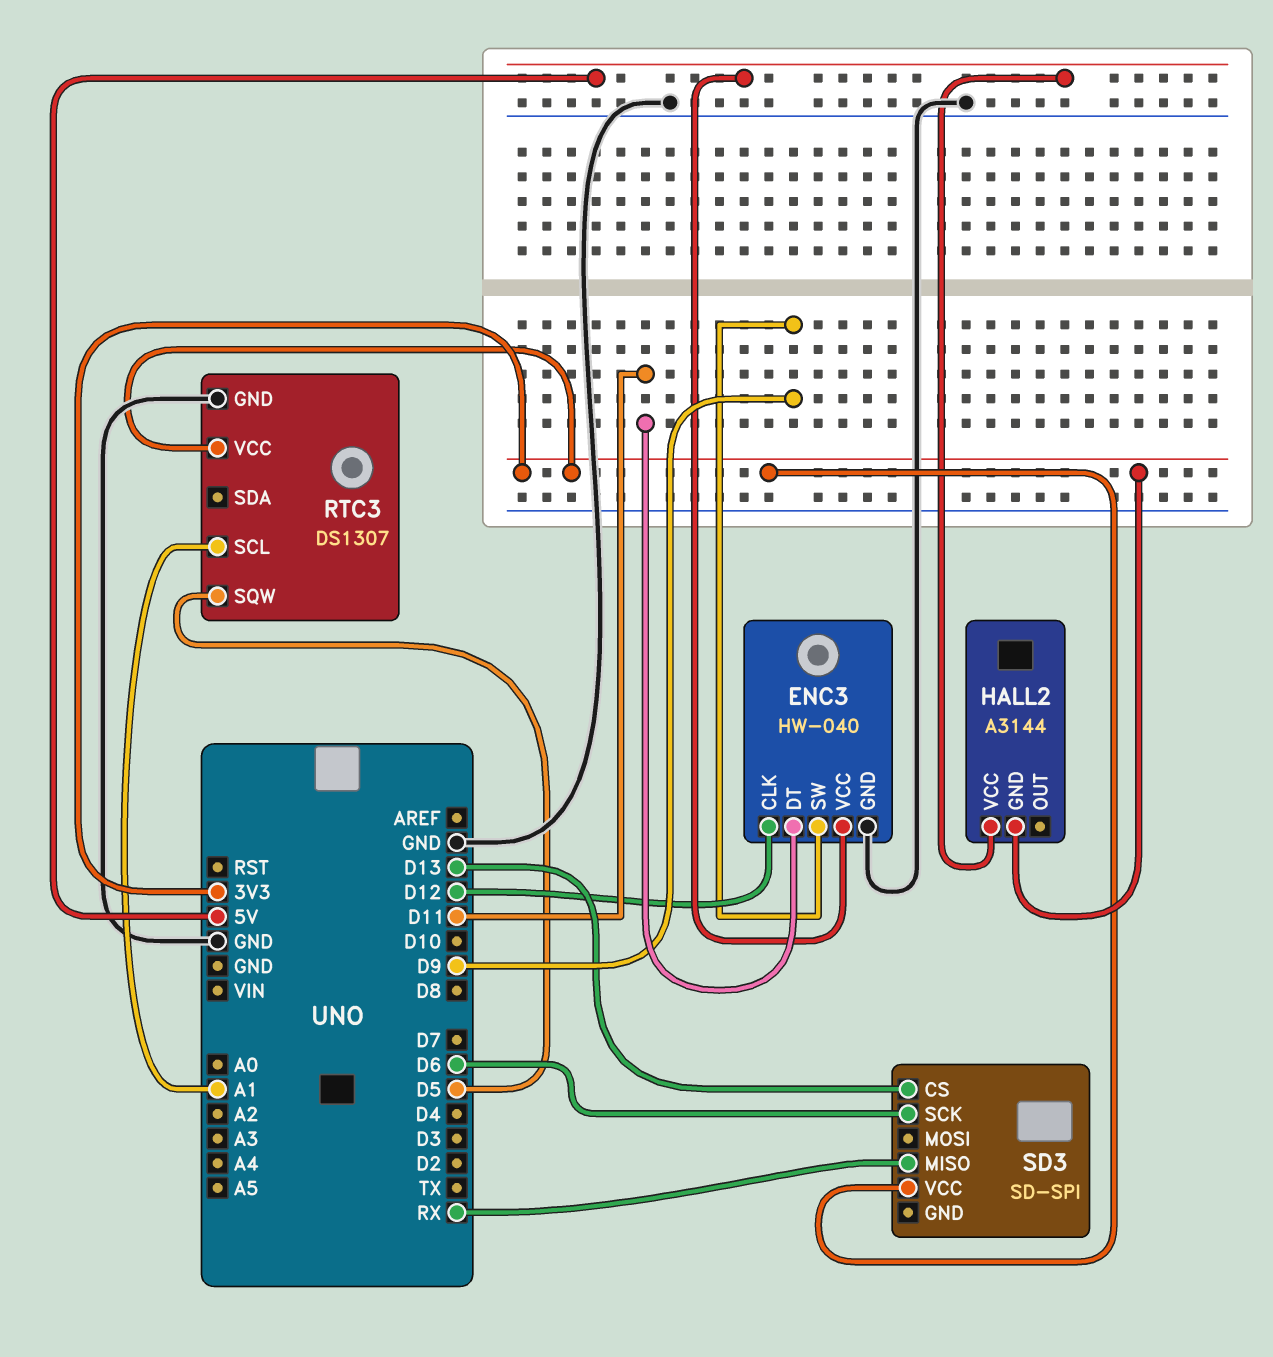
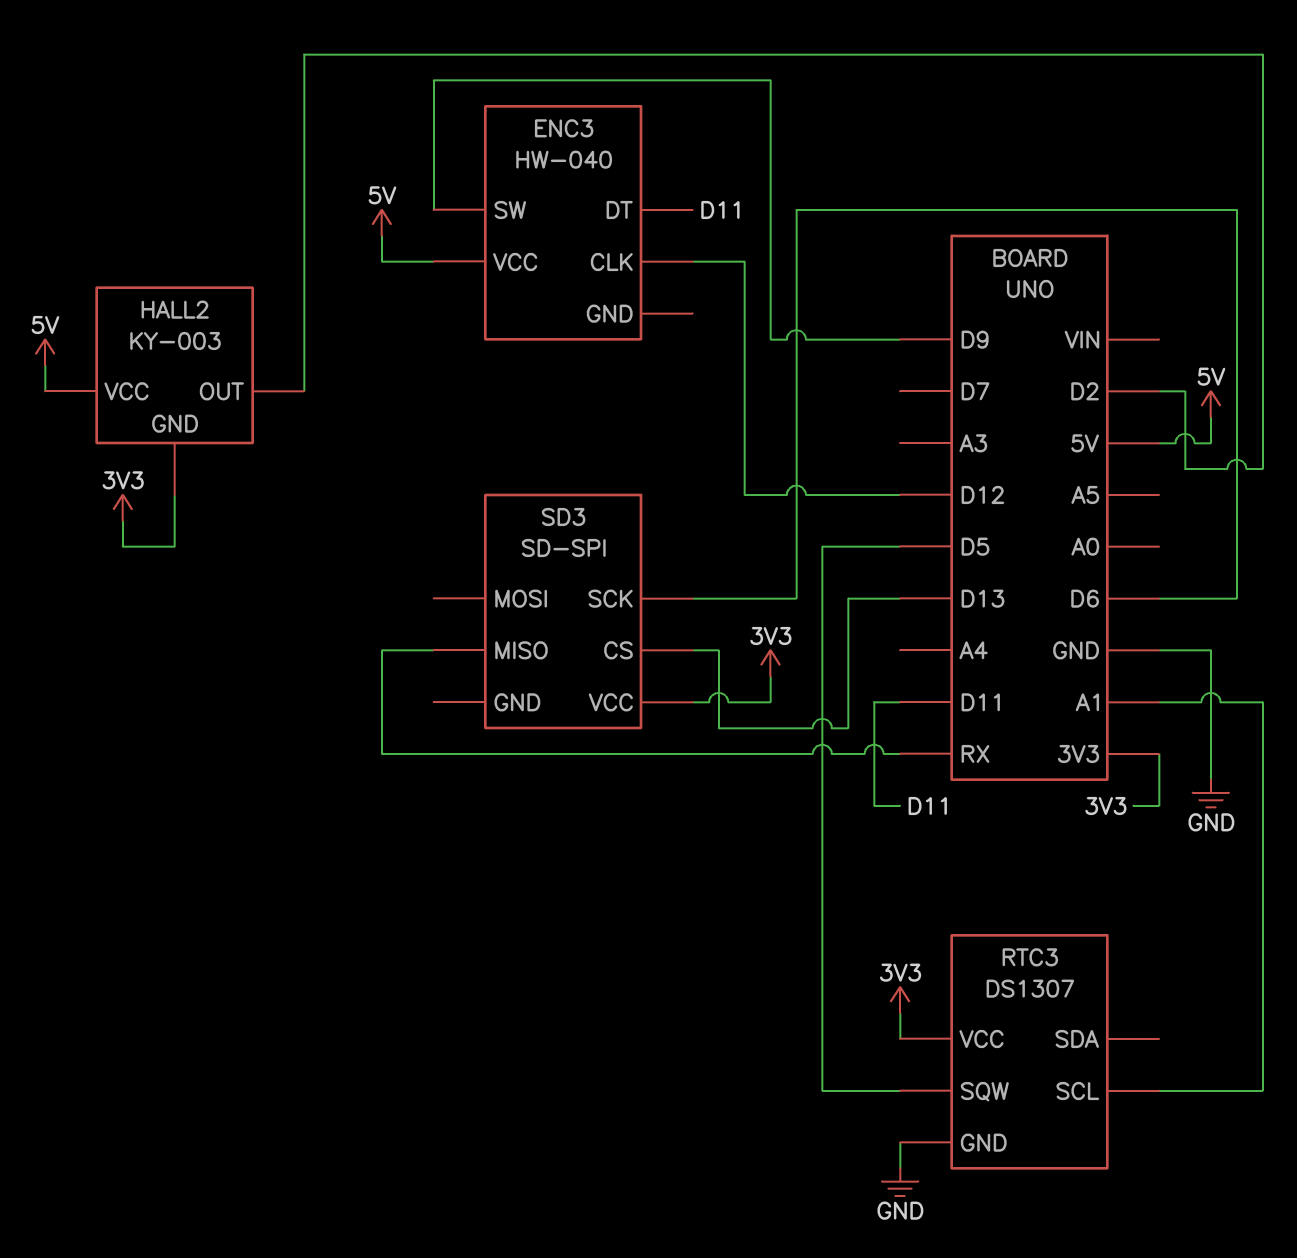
ENC3 pin GND: GND -> none
HALL2: A3144 -> KY-003
HALL2 pin OUT: none -> D2

